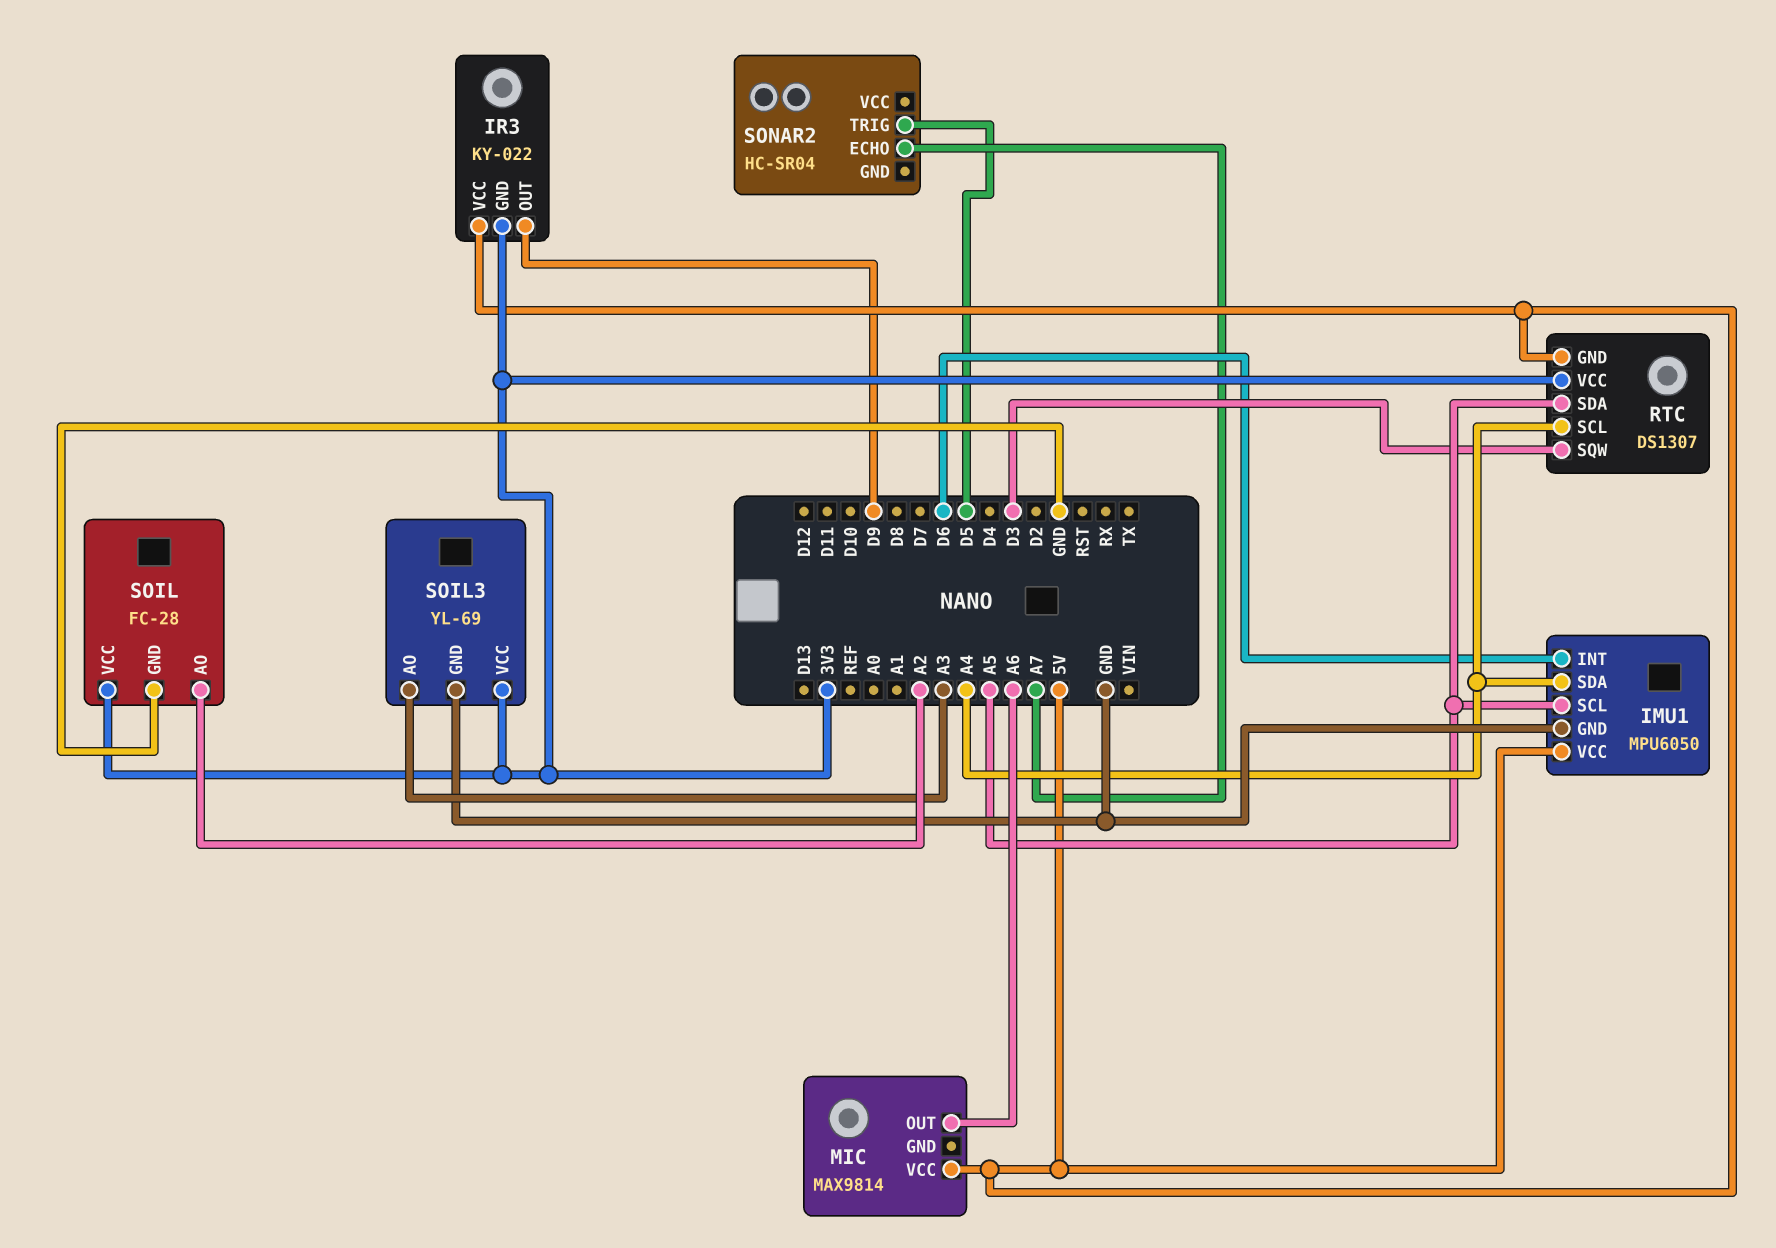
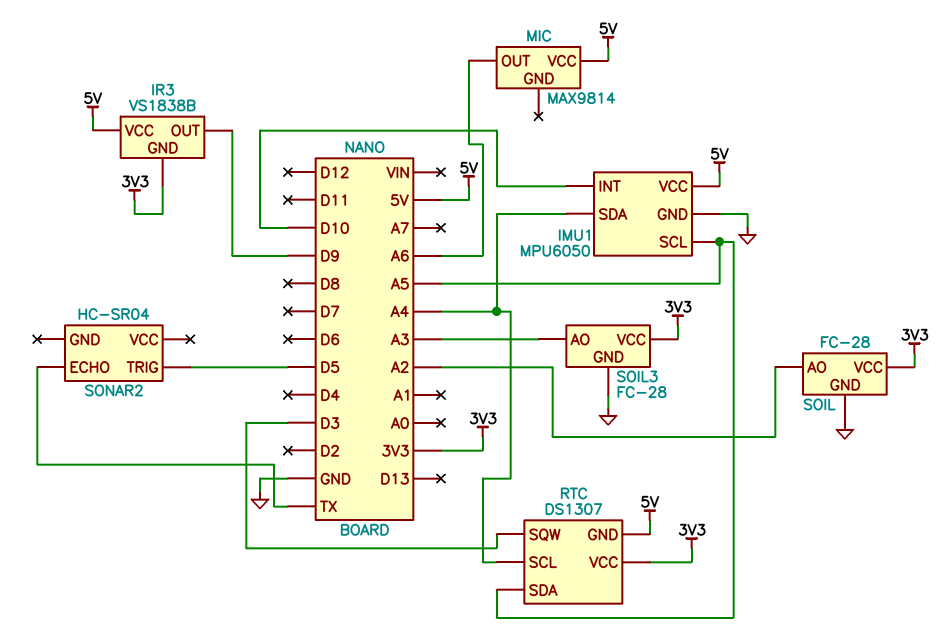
IMU1 pin INT: D6 -> D10
IR3: KY-022 -> VS1838B
SOIL3: YL-69 -> FC-28
SONAR2 pin ECHO: A7 -> TX

